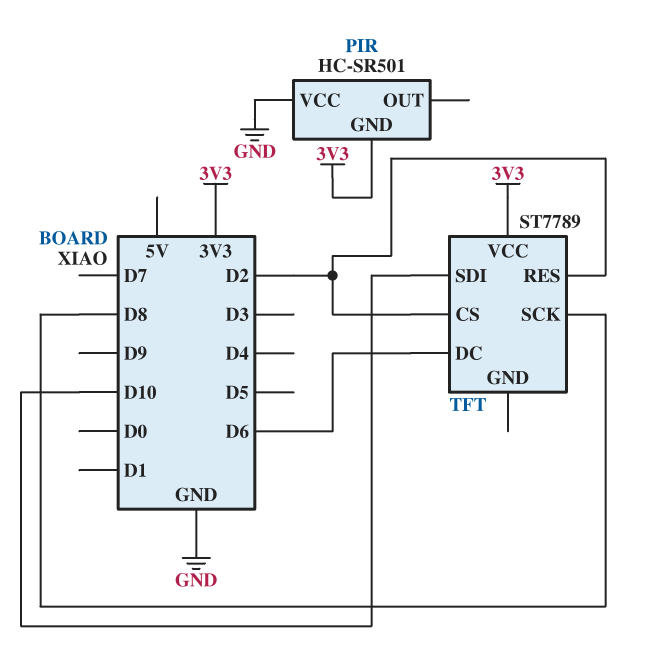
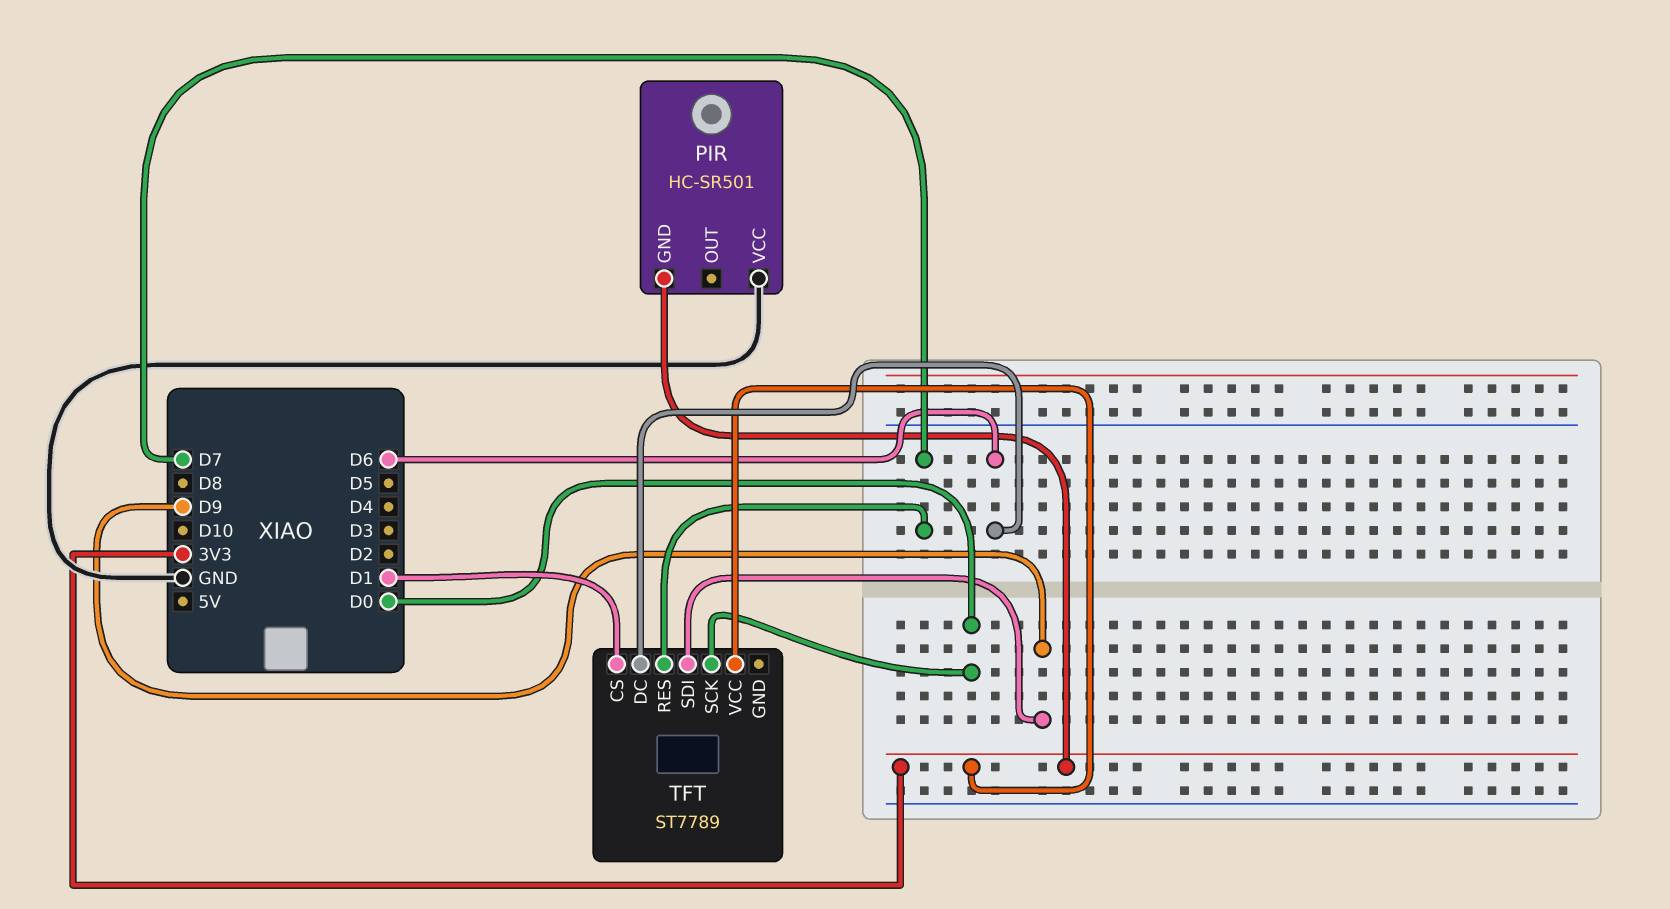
TFT pin CS: D2 -> D1
TFT pin RES: D2 -> D7
TFT pin SCK: D8 -> D0
TFT pin SDI: D10 -> D9

